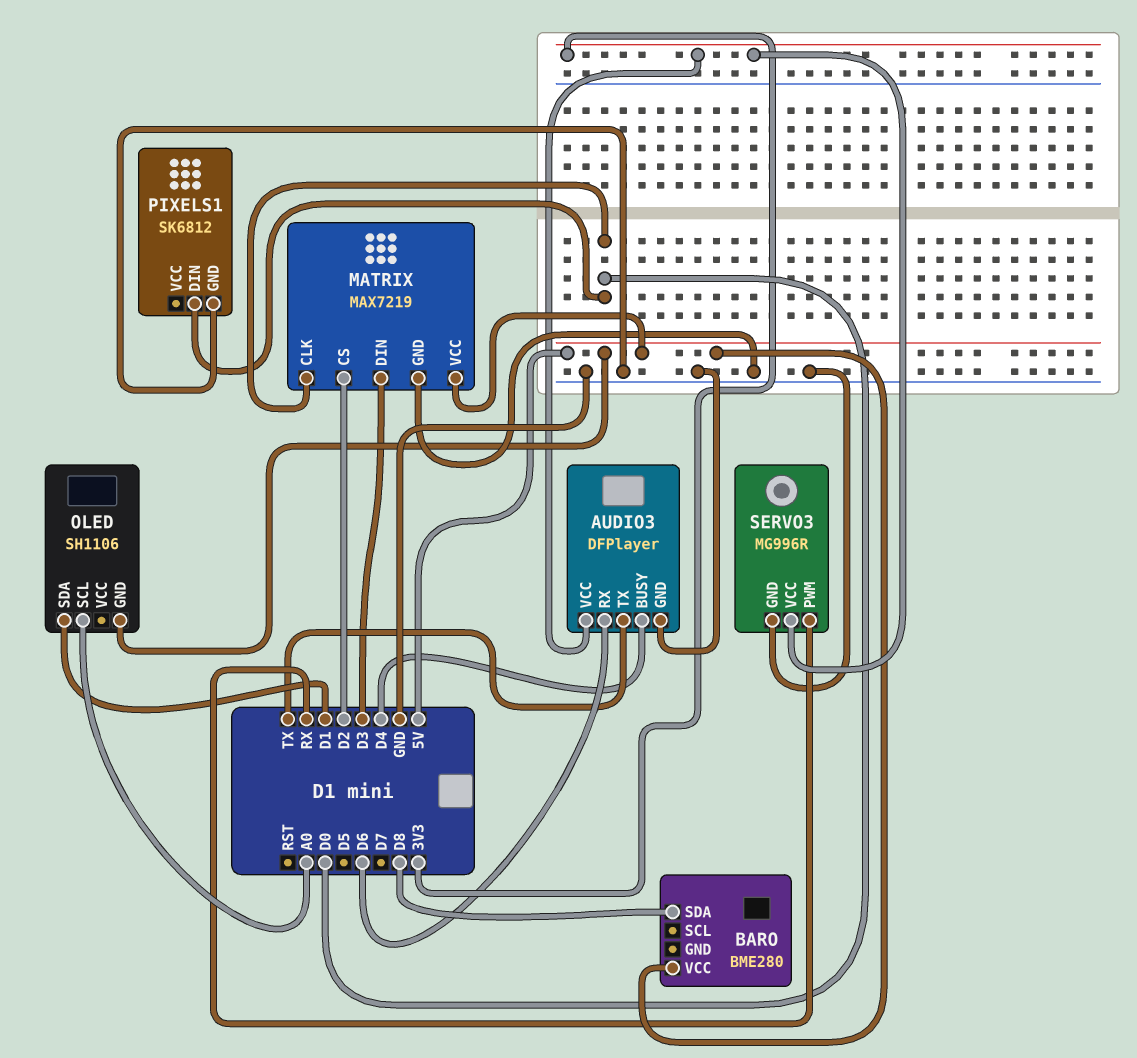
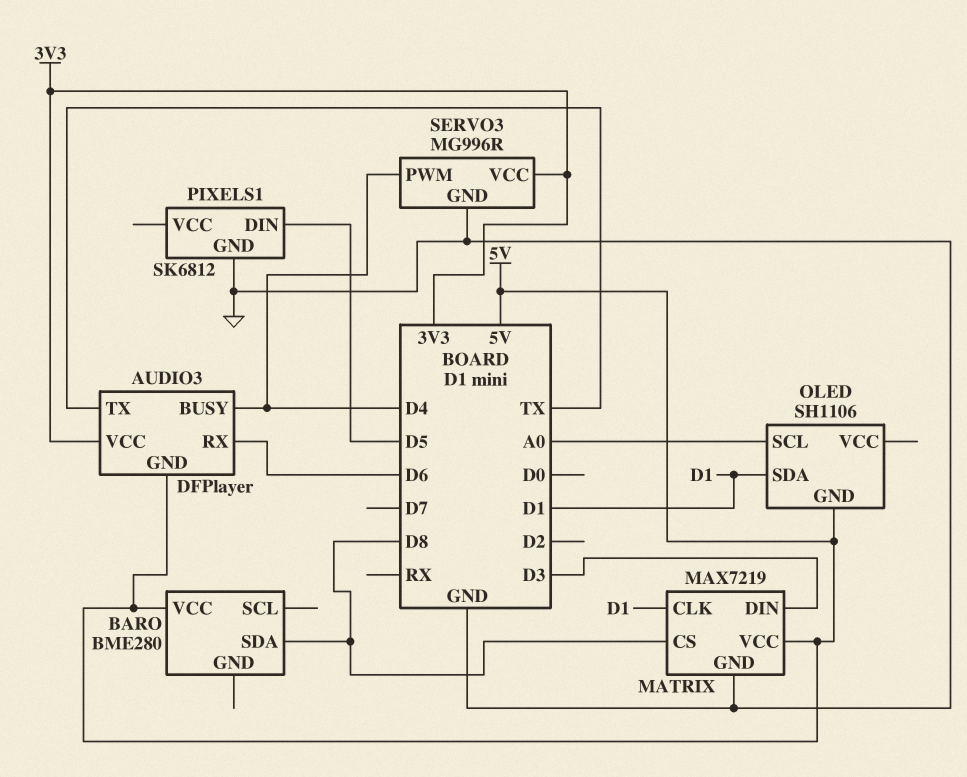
AUDIO3 pin GND: GND -> 5V
MATRIX pin CLK: D0 -> D1
MATRIX pin CS: D2 -> D8
PIXELS1 pin DIN: D0 -> D5
SERVO3 pin PWM: RX -> D4

